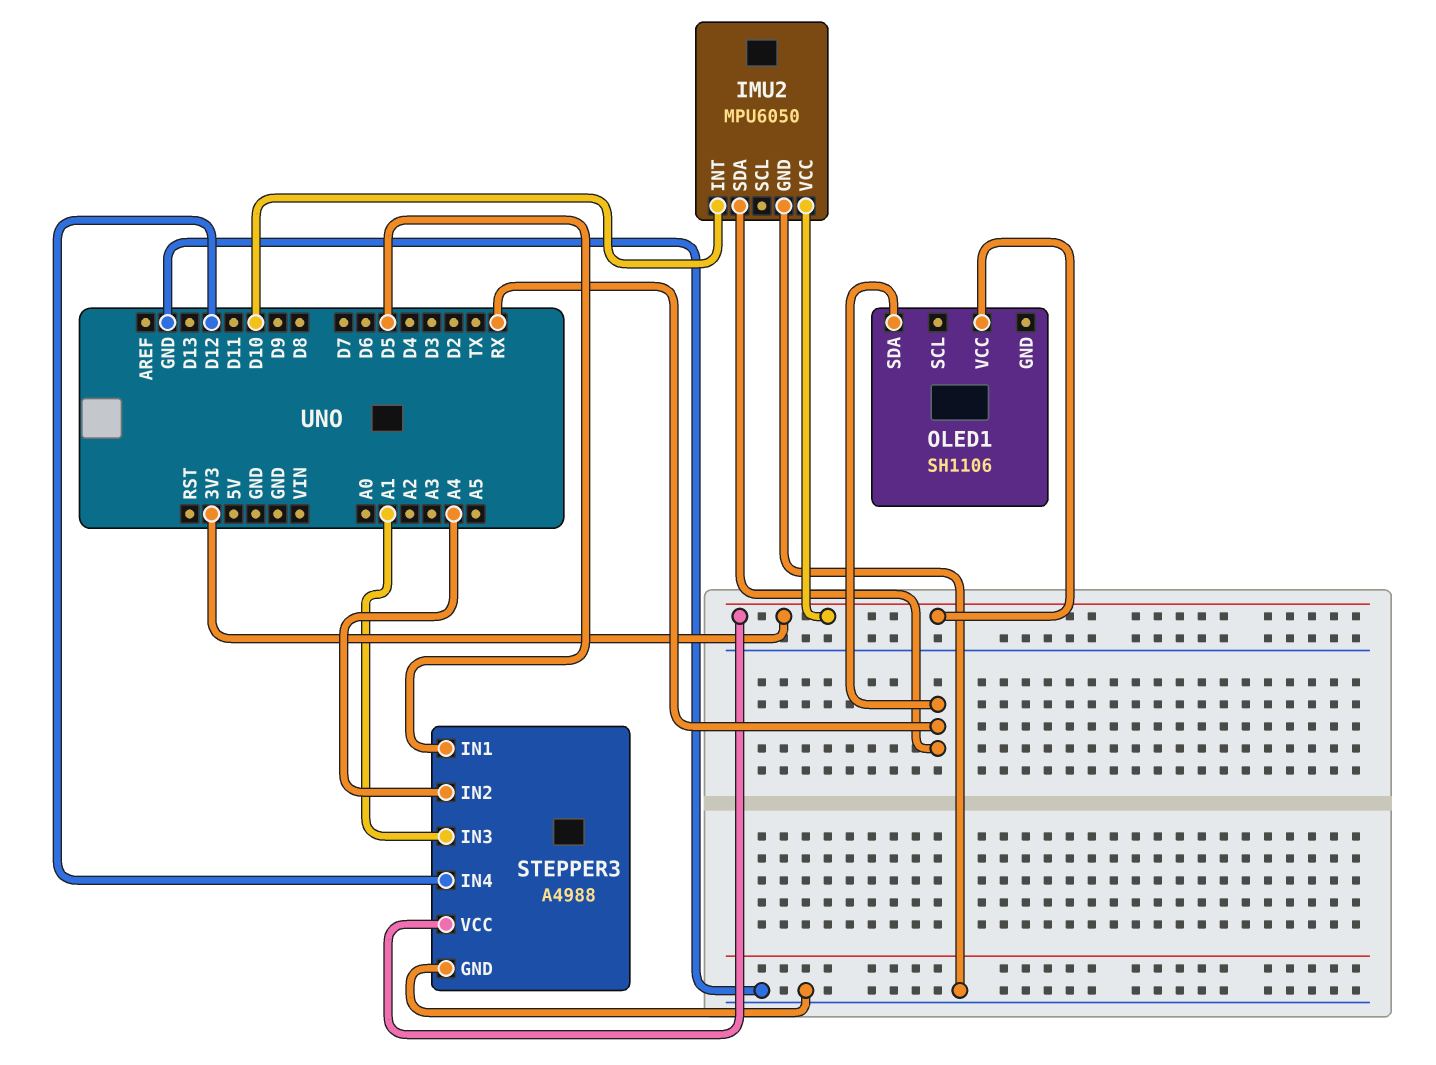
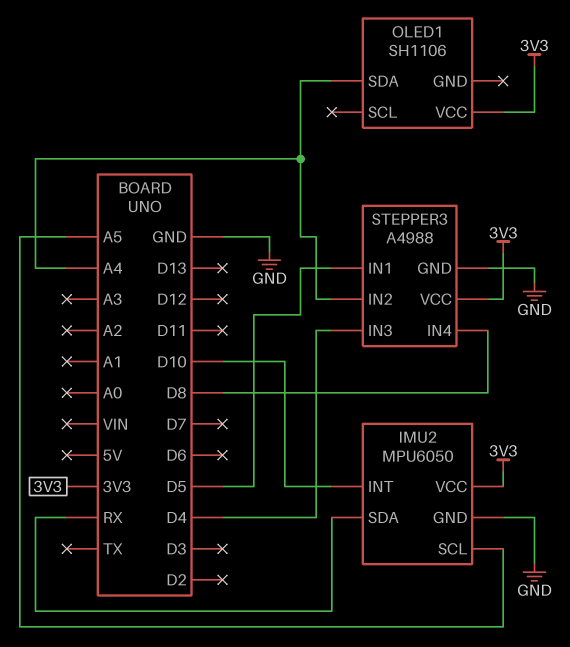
IMU2 pin SCL: none -> A5
OLED1 pin SDA: RX -> A4
STEPPER3 pin IN3: A1 -> D4
STEPPER3 pin IN4: D12 -> D8

